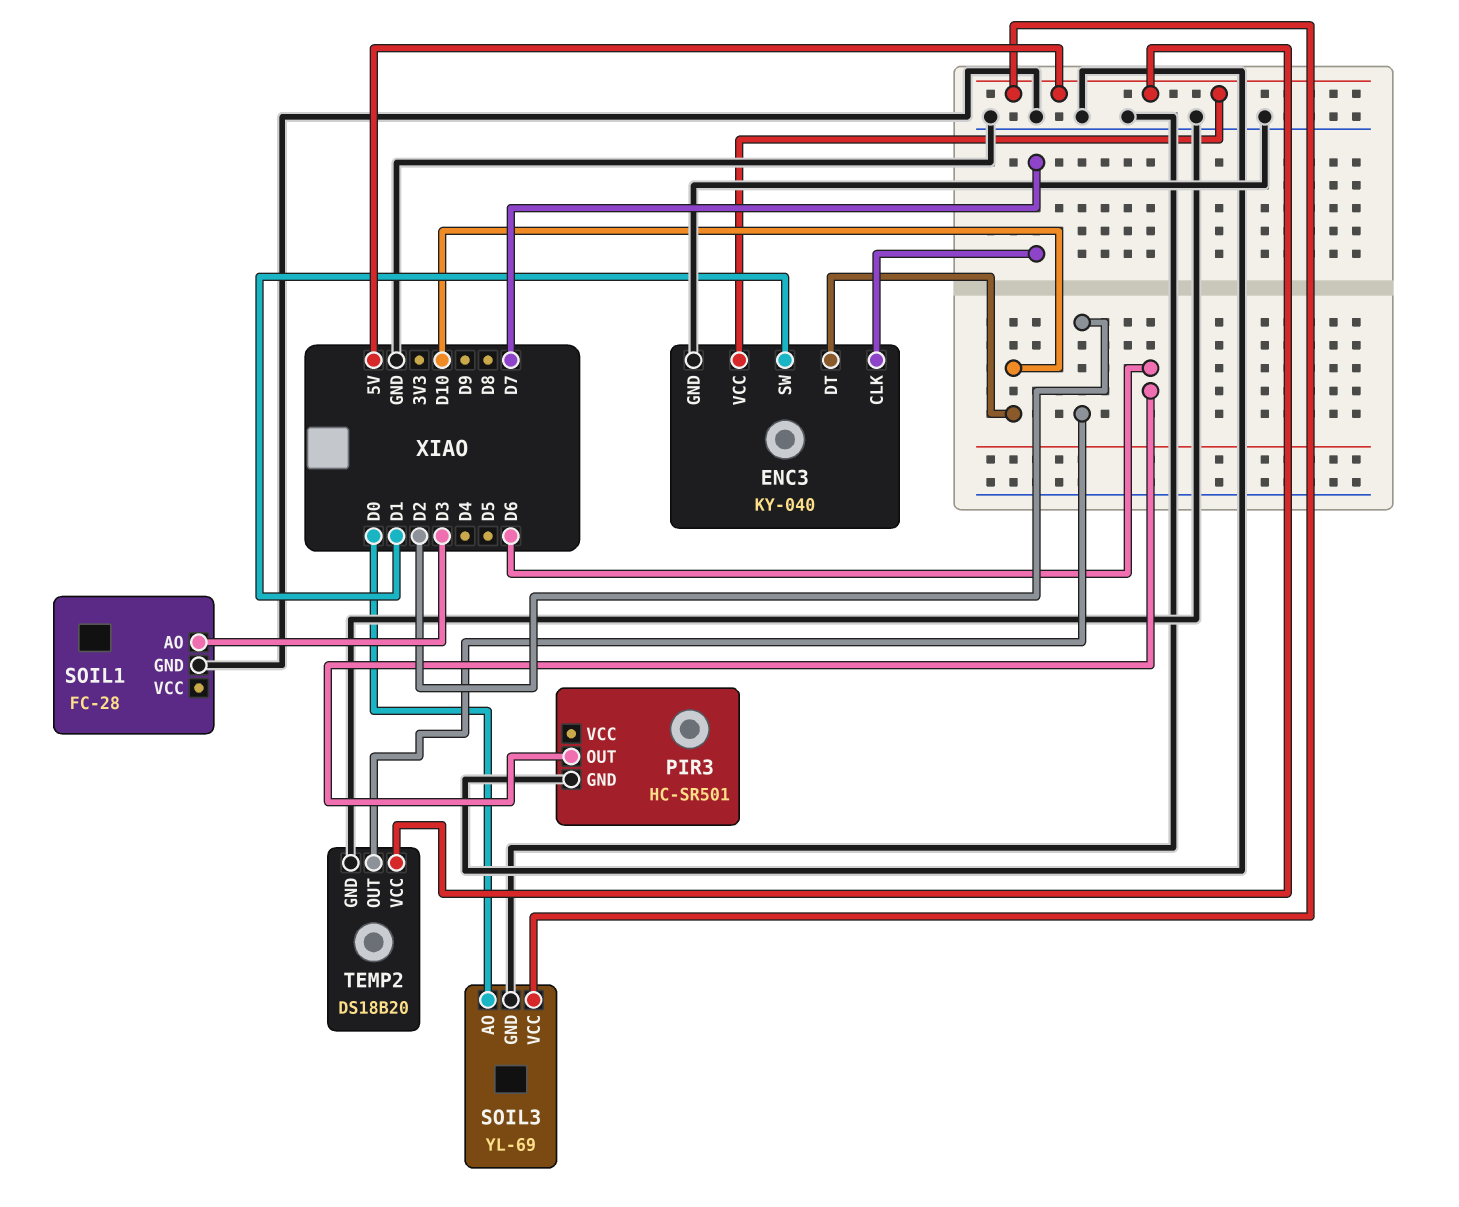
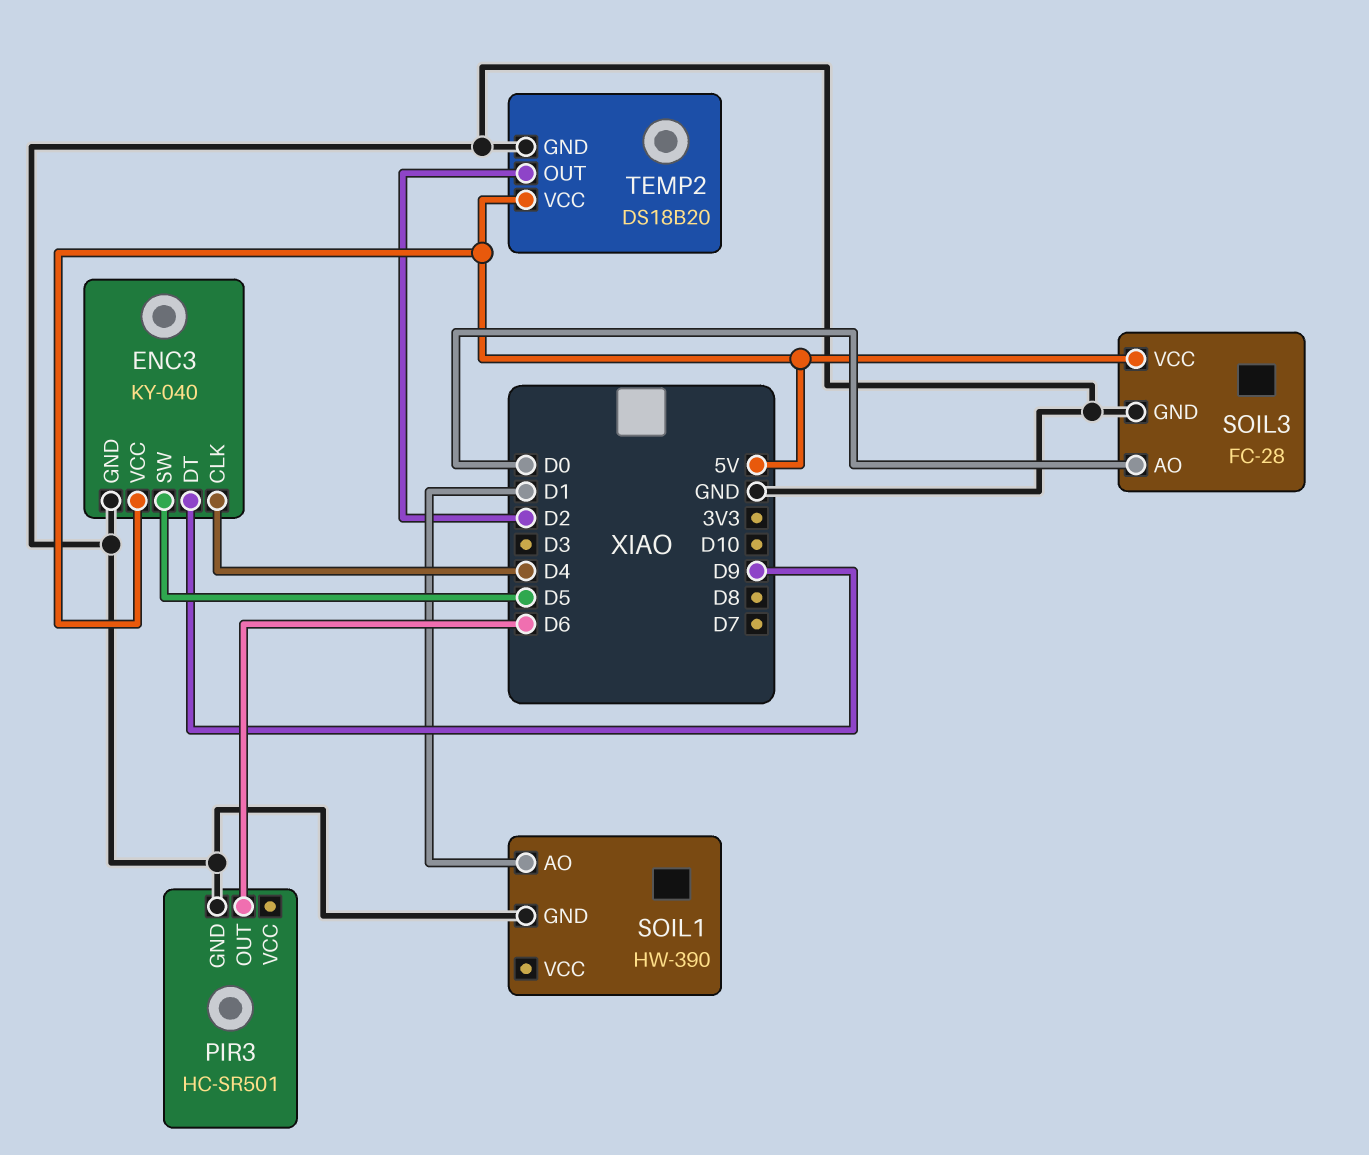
ENC3 pin CLK: D7 -> D4
ENC3 pin DT: D10 -> D9
ENC3 pin SW: D1 -> D5
SOIL1: FC-28 -> HW-390
SOIL1 pin AO: D3 -> D1
SOIL3: YL-69 -> FC-28

